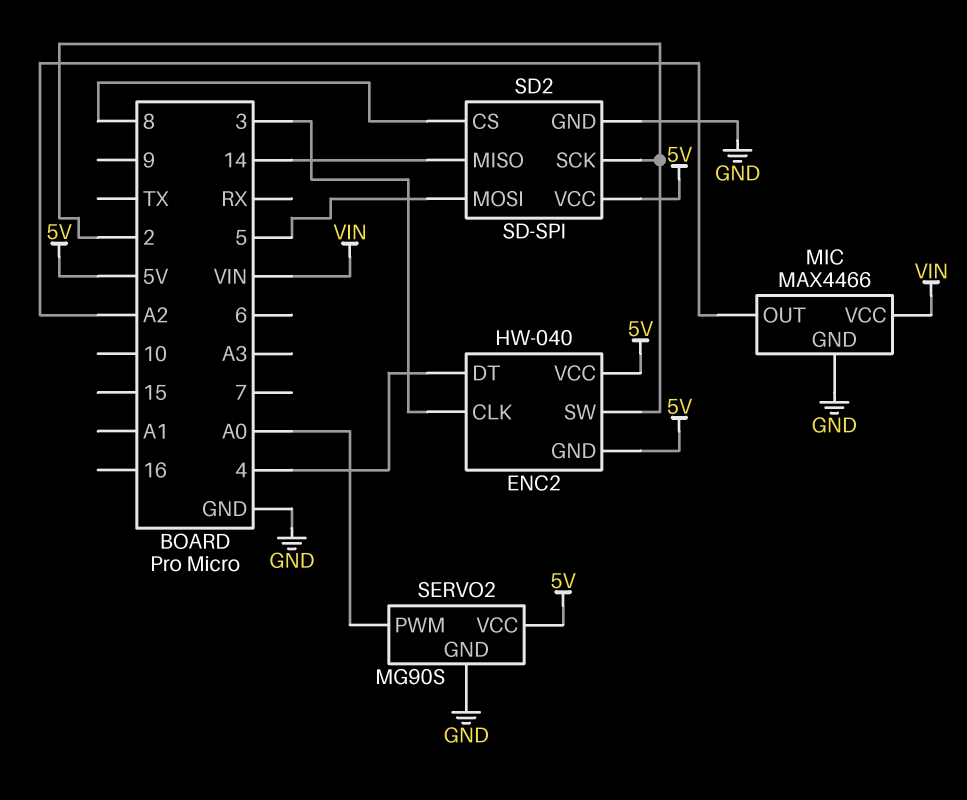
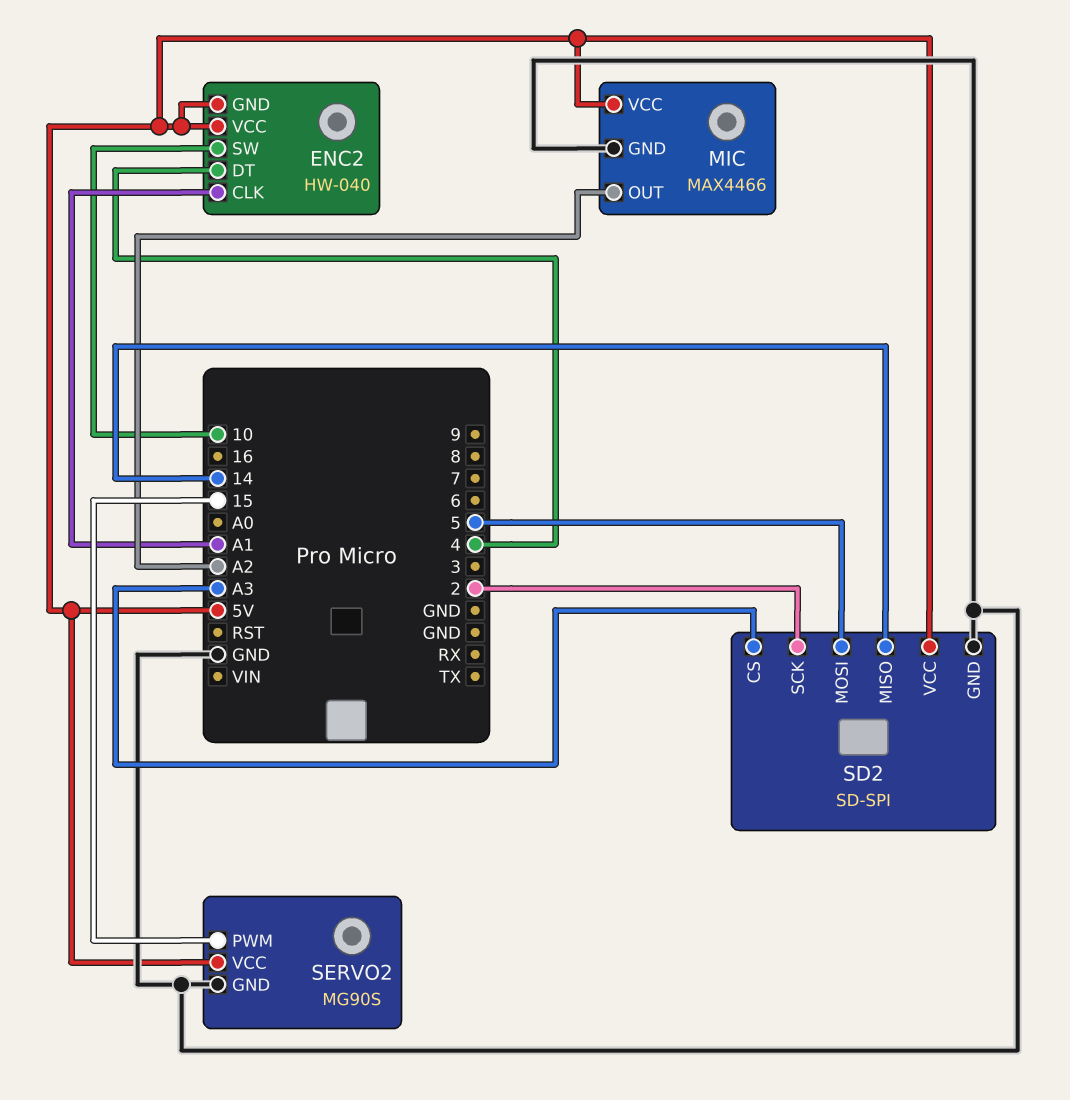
ENC2 pin CLK: 3 -> A1
ENC2 pin SW: 2 -> 10
MIC pin VCC: VIN -> 5V
SD2 pin CS: 8 -> A3
SERVO2 pin PWM: A0 -> 15

